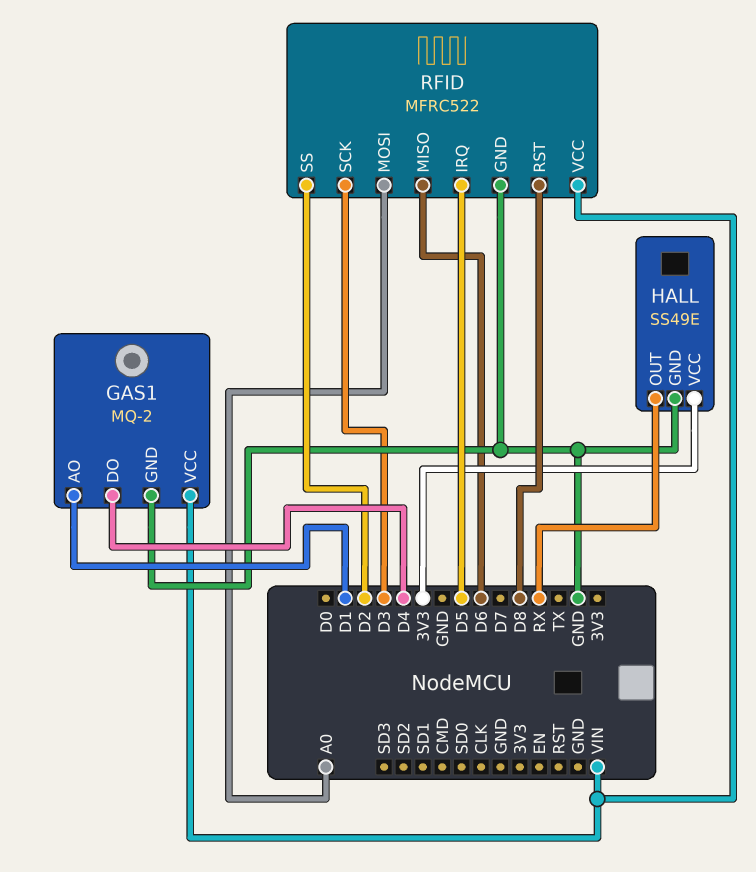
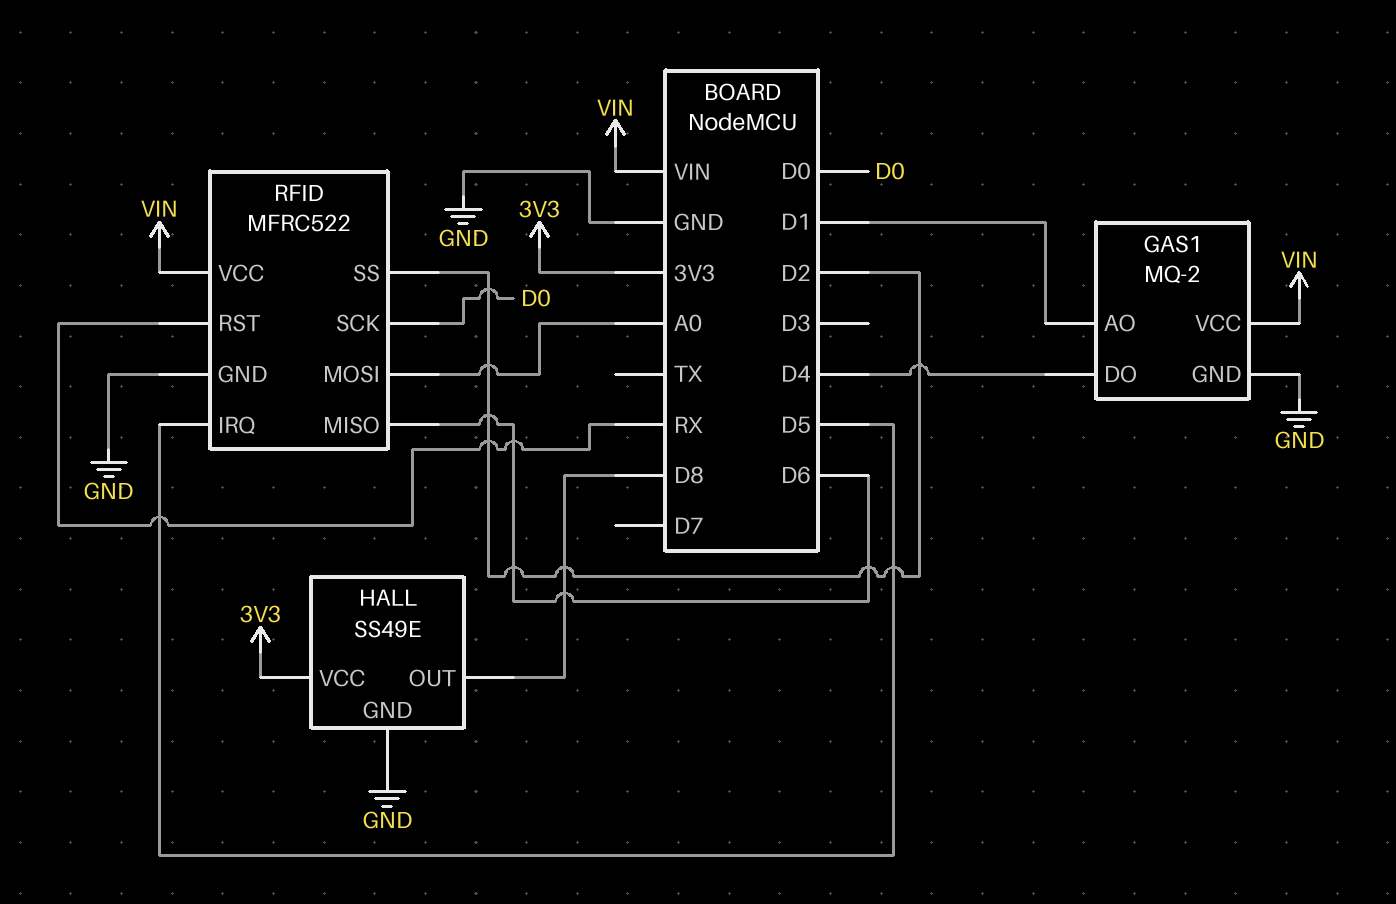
HALL pin OUT: RX -> D8
RFID pin RST: D8 -> RX
RFID pin SCK: D3 -> D0

